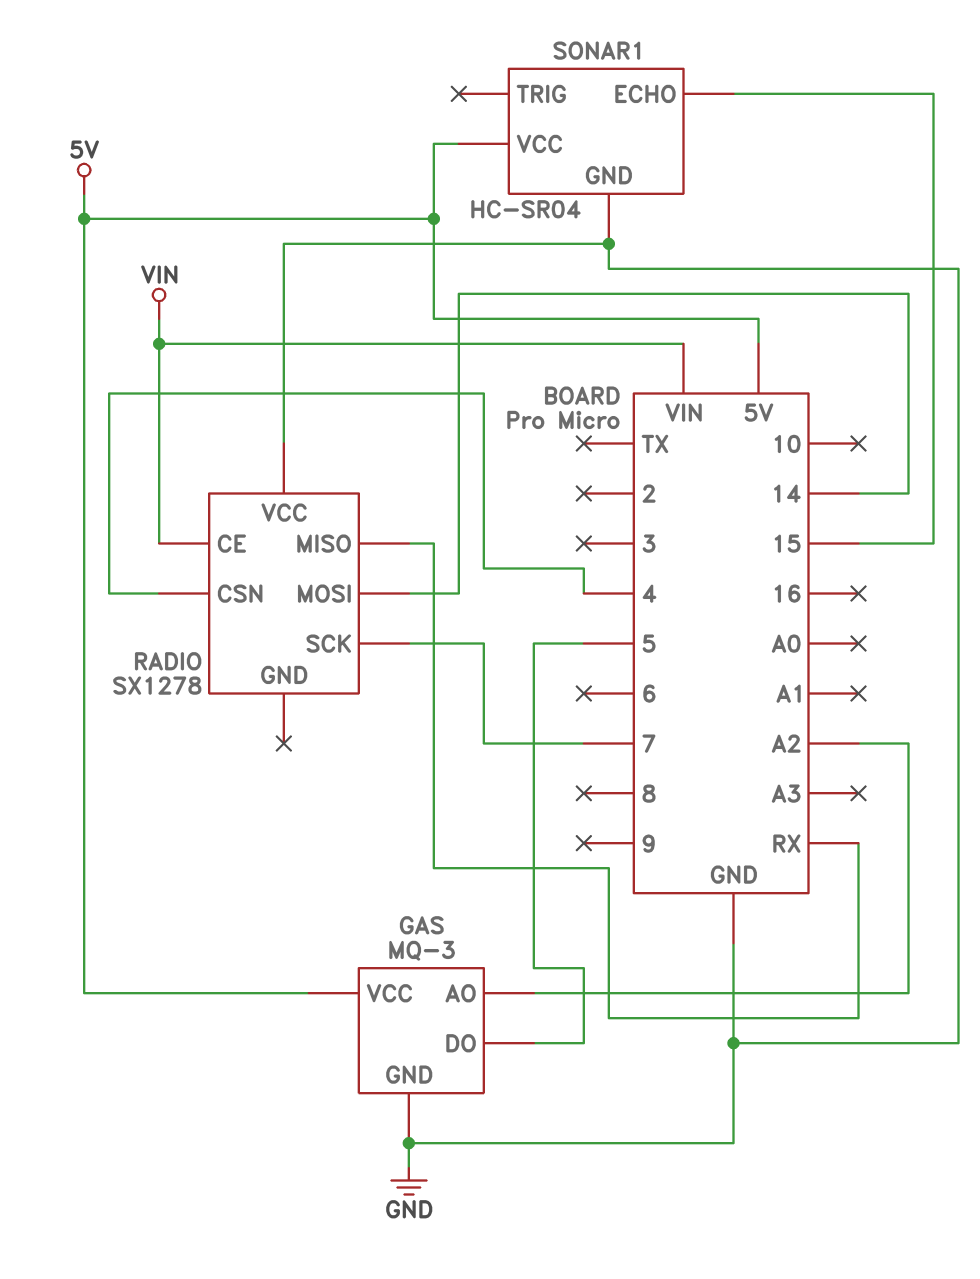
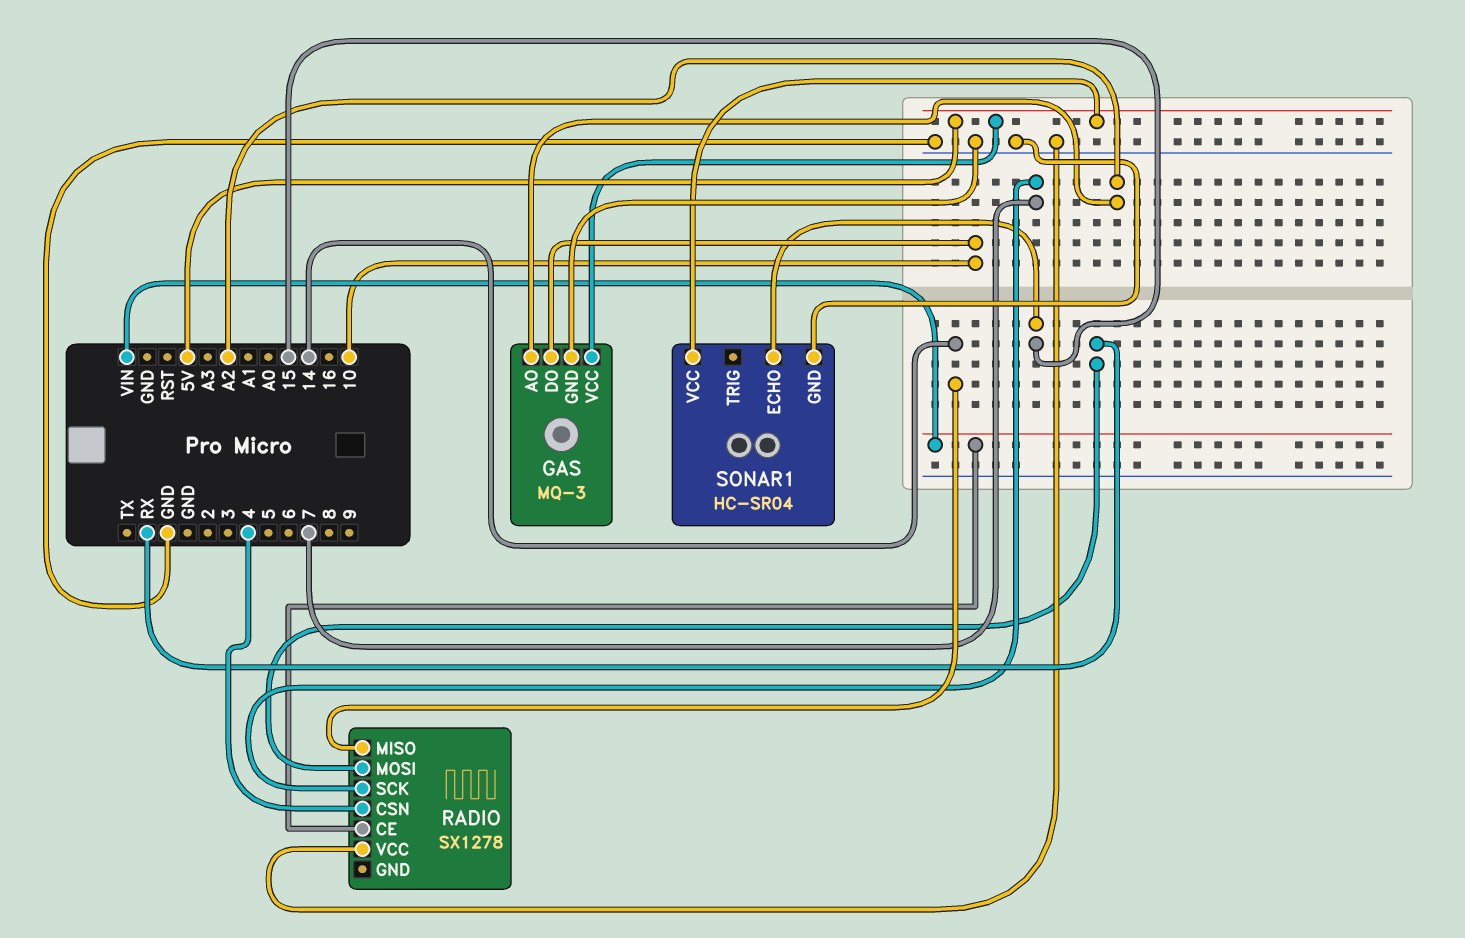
GAS pin DO: 5 -> 10
RADIO pin MISO: RX -> 14
RADIO pin MOSI: 14 -> RX

